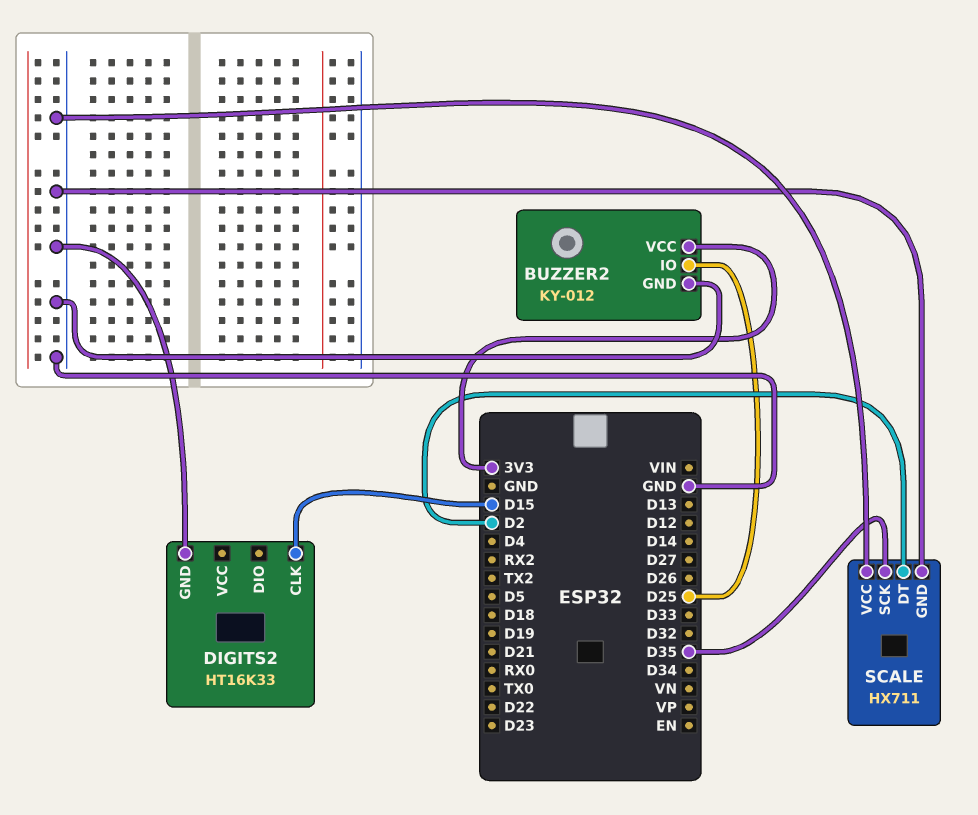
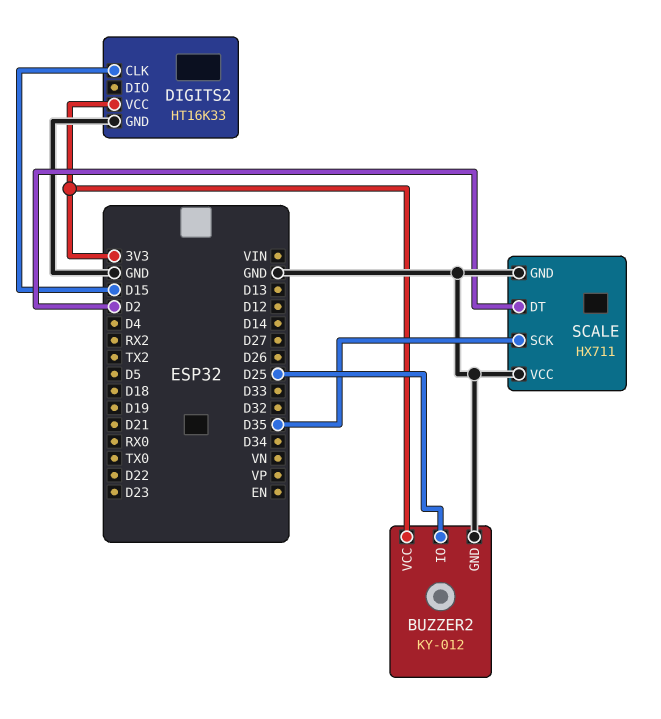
DIGITS2 pin VCC: none -> 3V3

